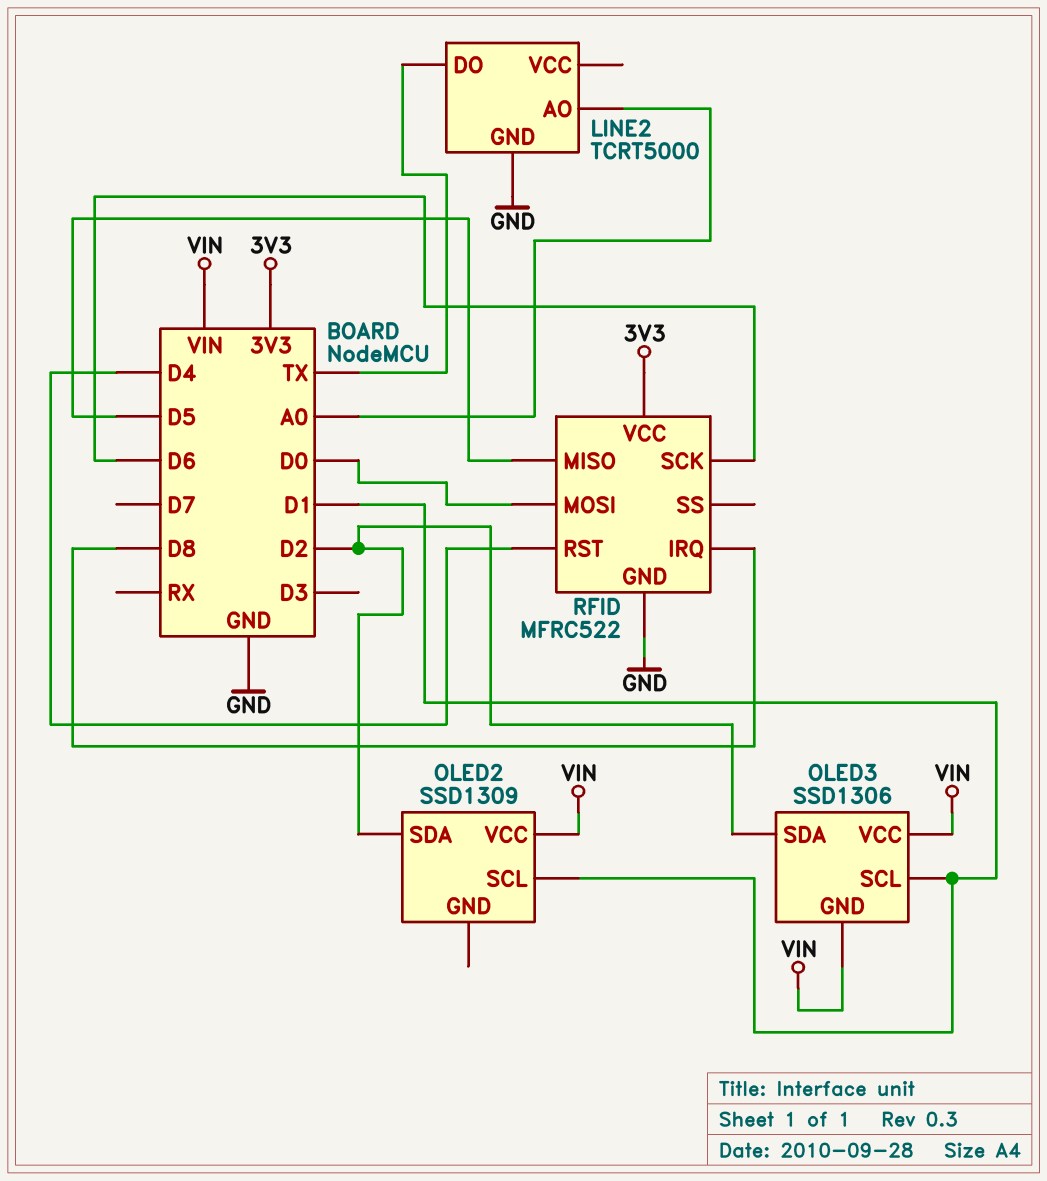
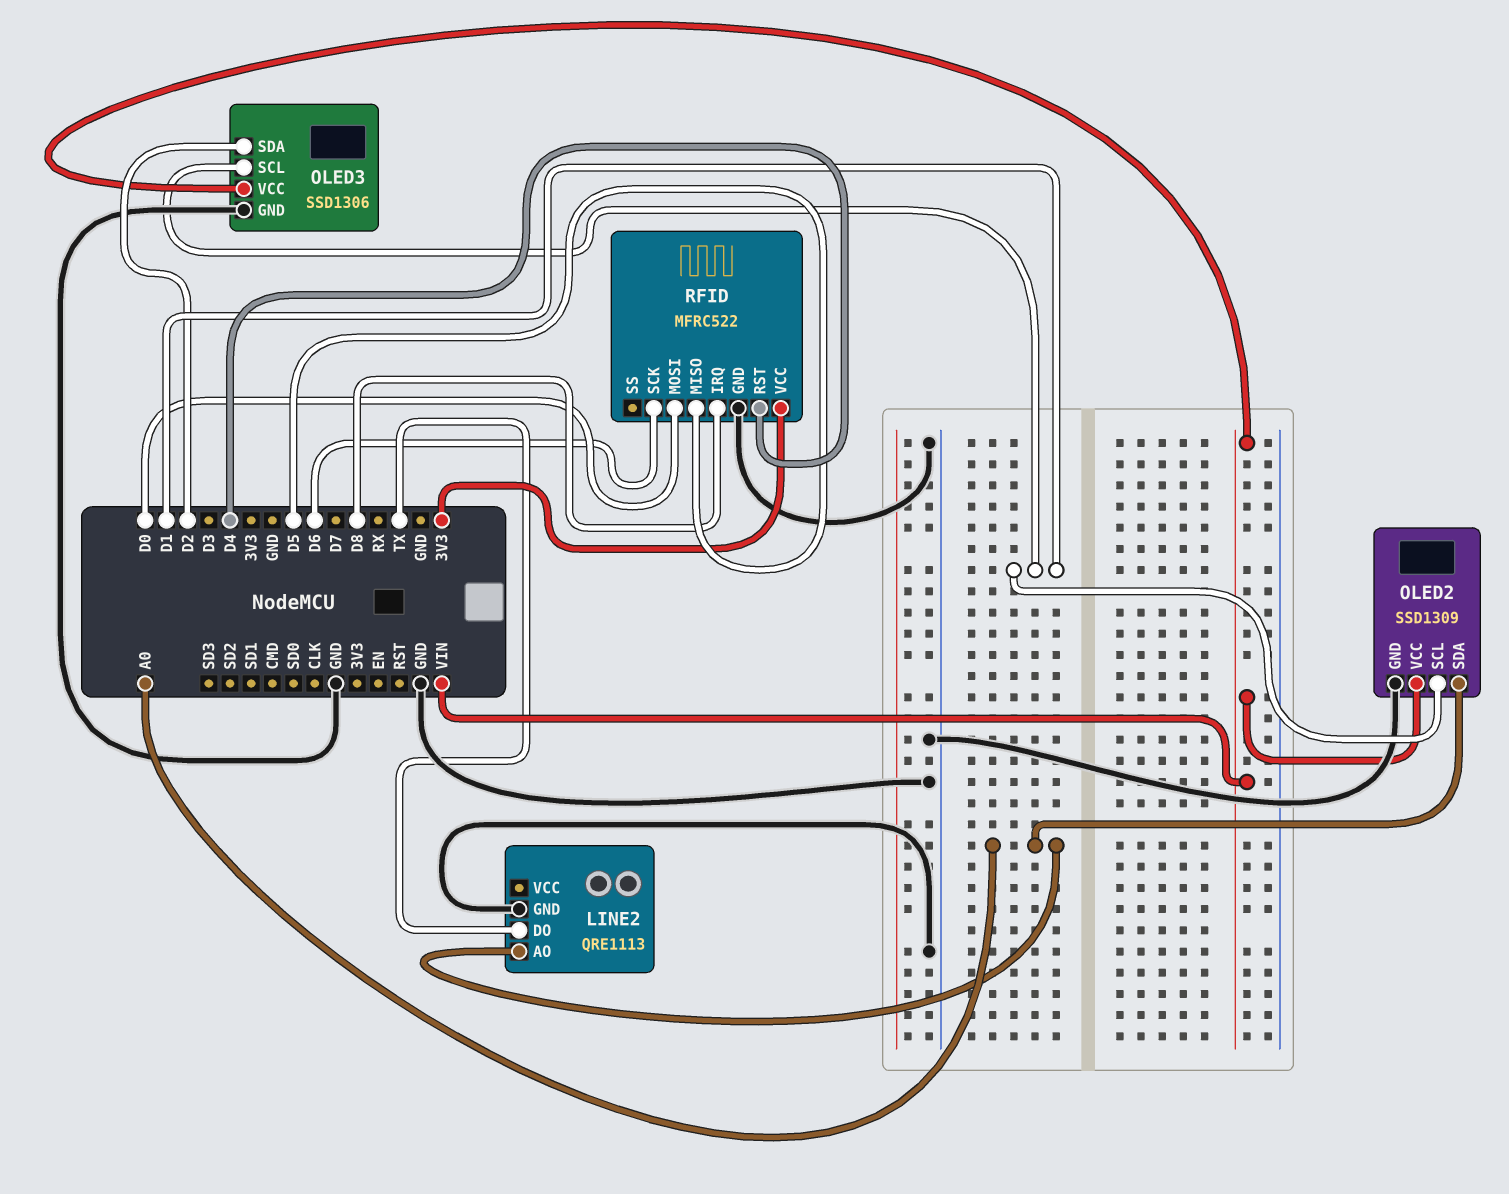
LINE2: TCRT5000 -> QRE1113
OLED2 pin GND: none -> GND
OLED2 pin SDA: D2 -> A0
OLED3 pin GND: VIN -> GND

